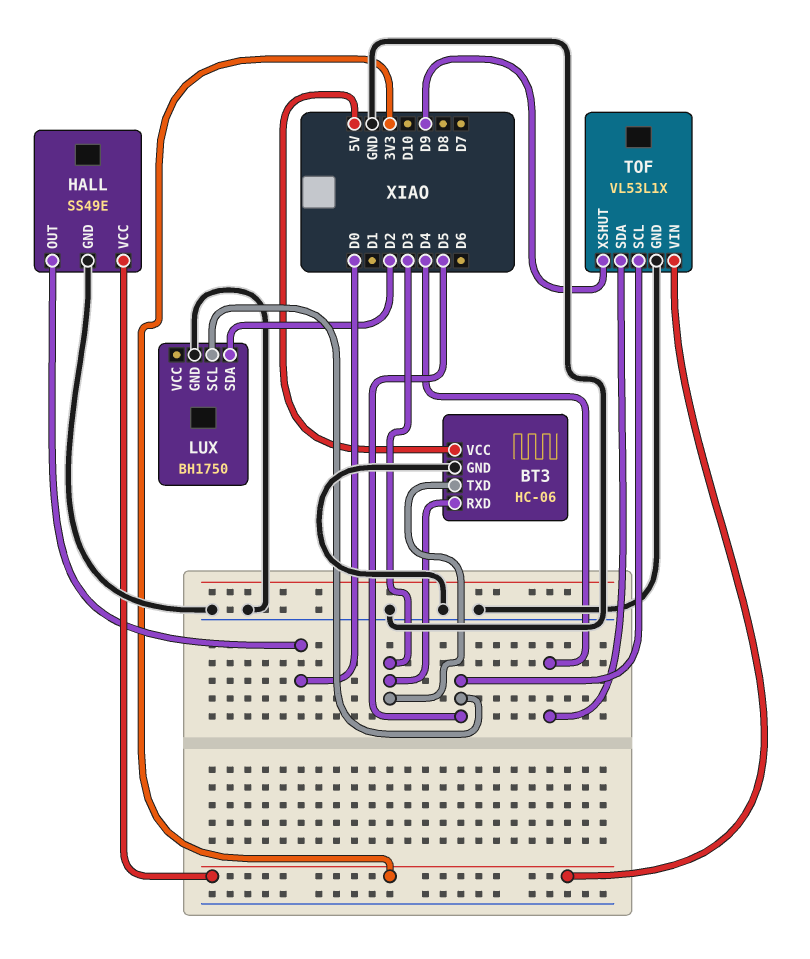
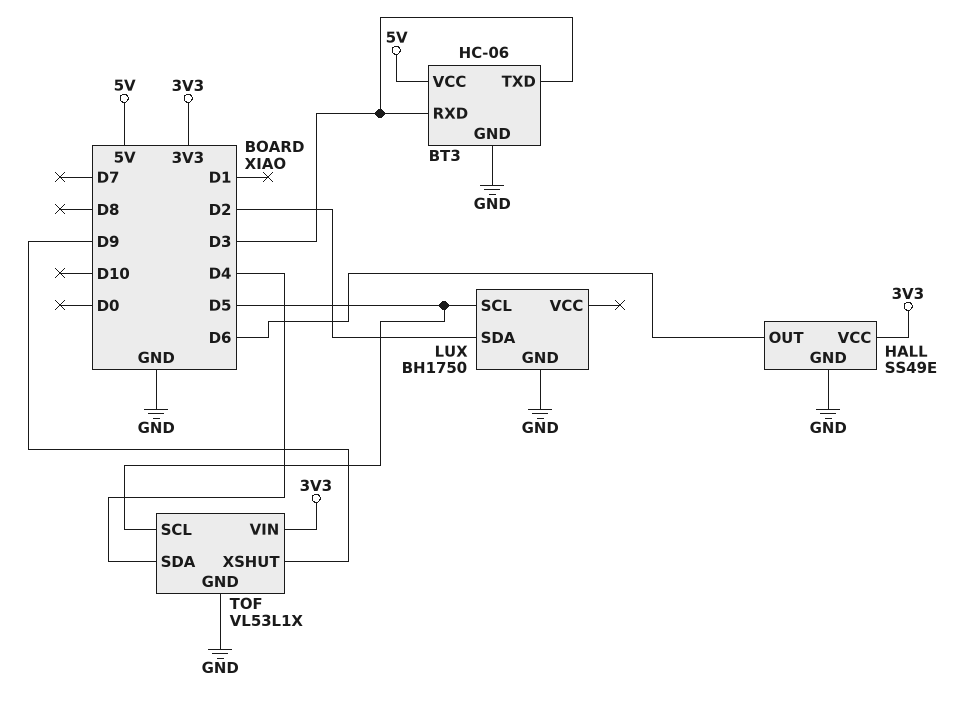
HALL pin OUT: D0 -> D6

